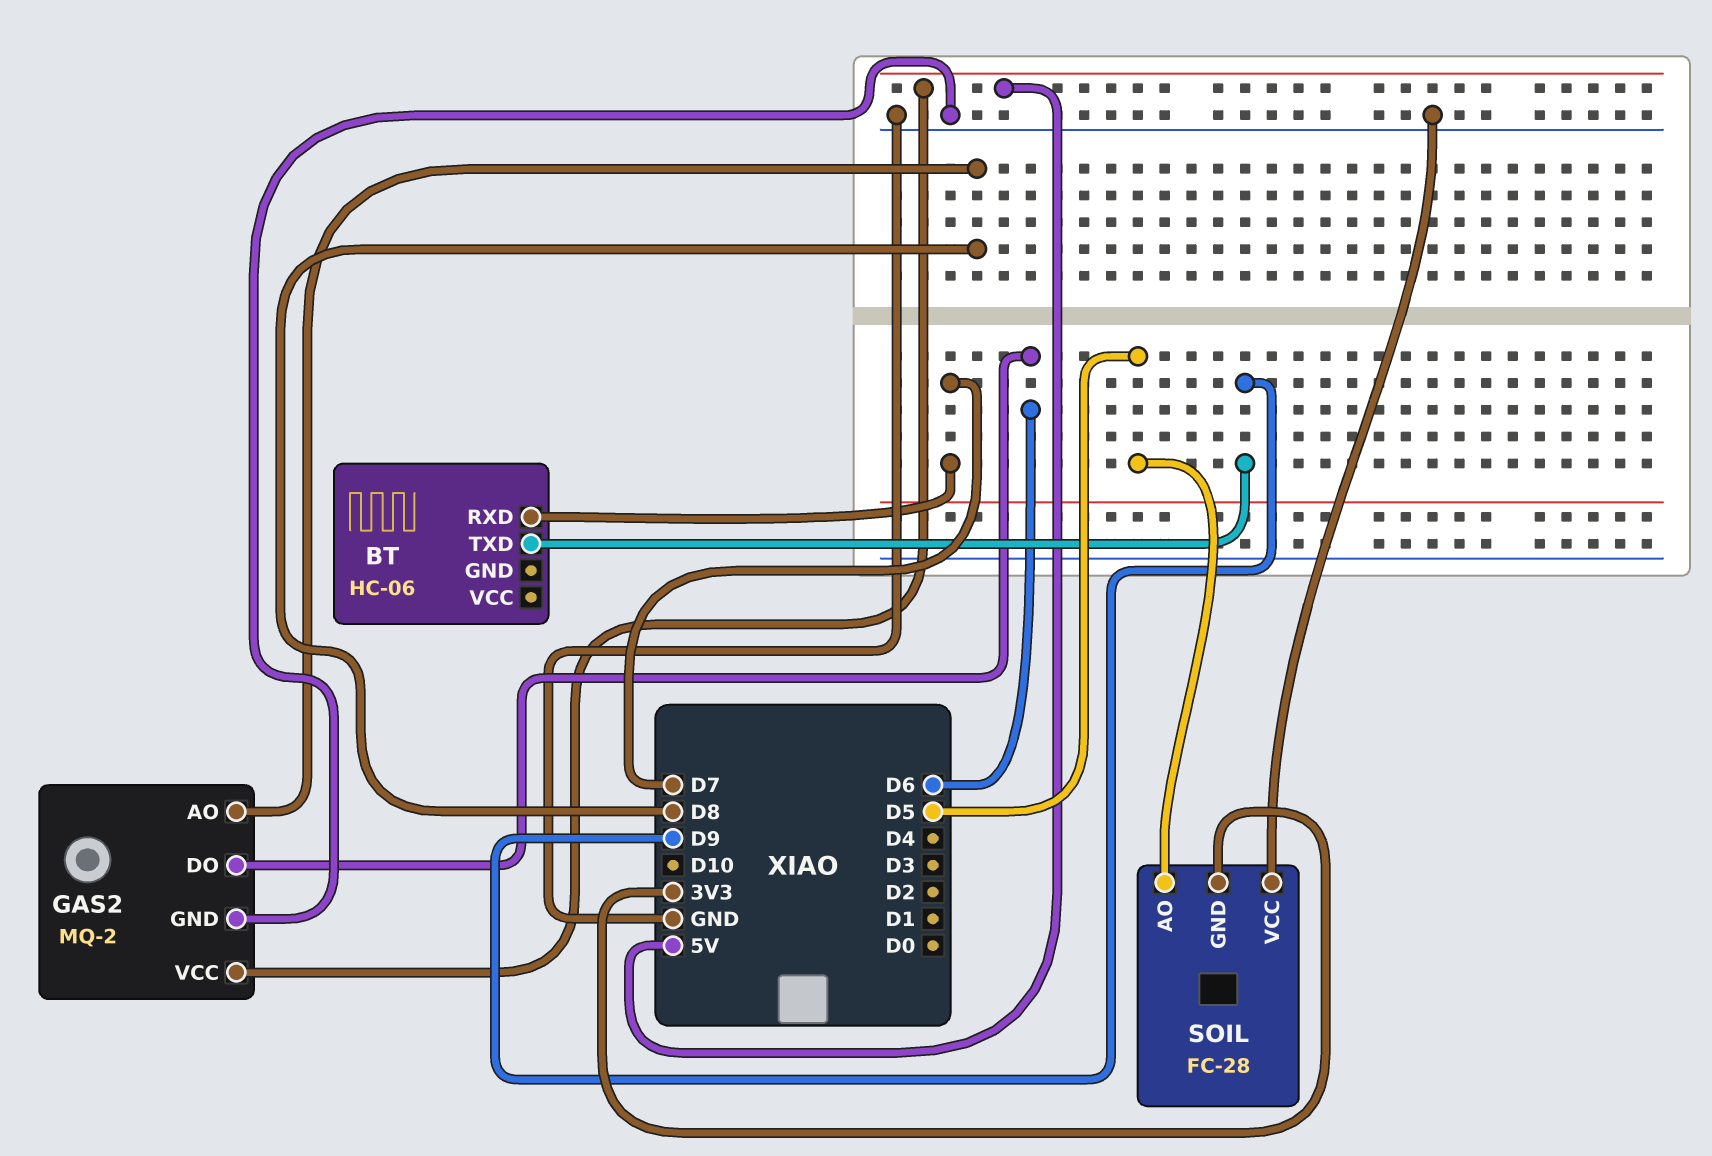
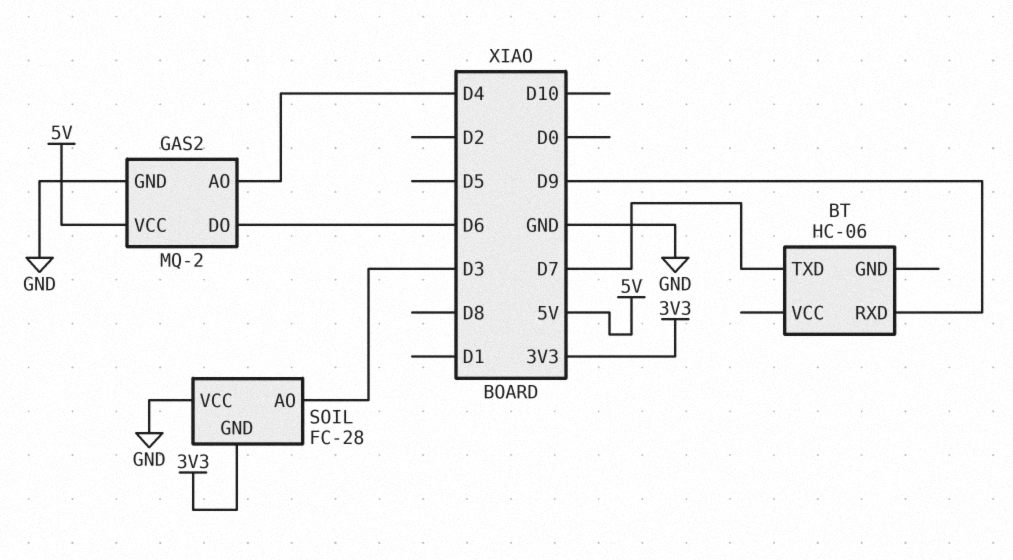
BT pin RXD: D7 -> D9
BT pin TXD: D9 -> D7
GAS2 pin AO: D8 -> D4
SOIL pin AO: D5 -> D3

